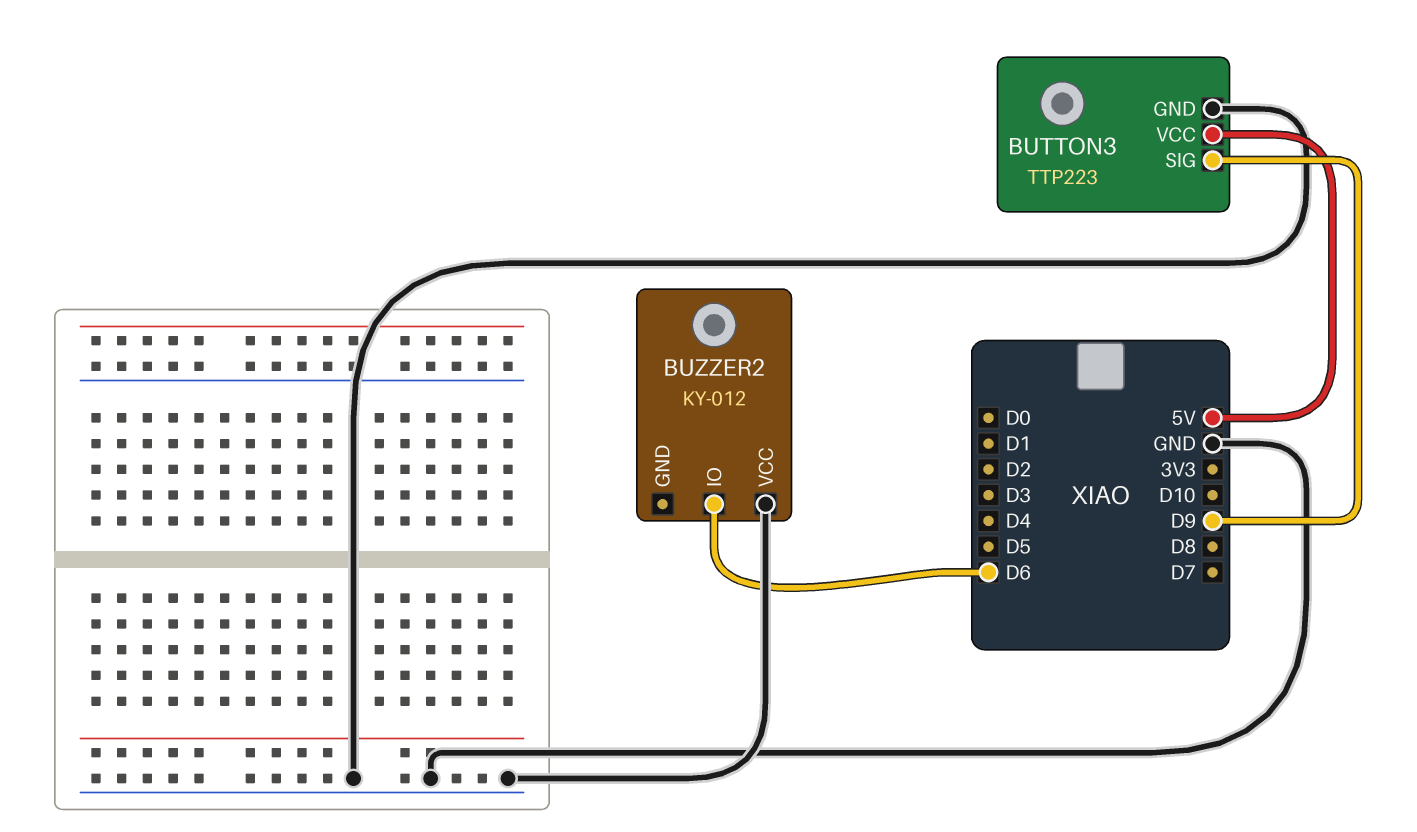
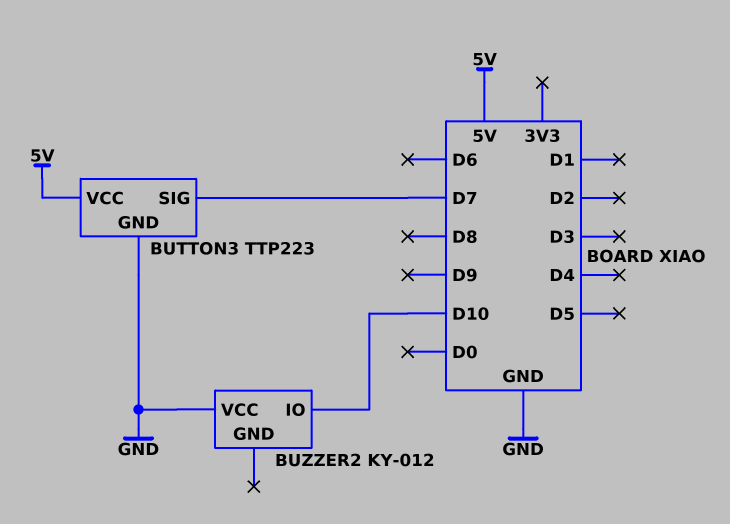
BUTTON3 pin SIG: D9 -> D7
BUZZER2 pin IO: D6 -> D10

